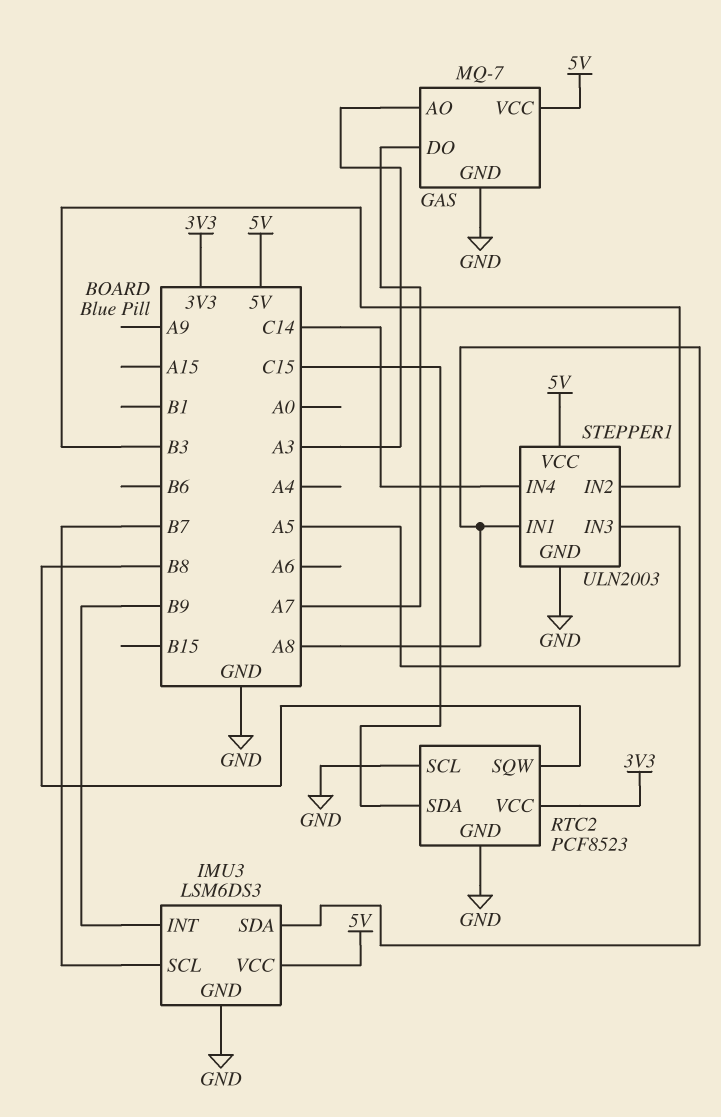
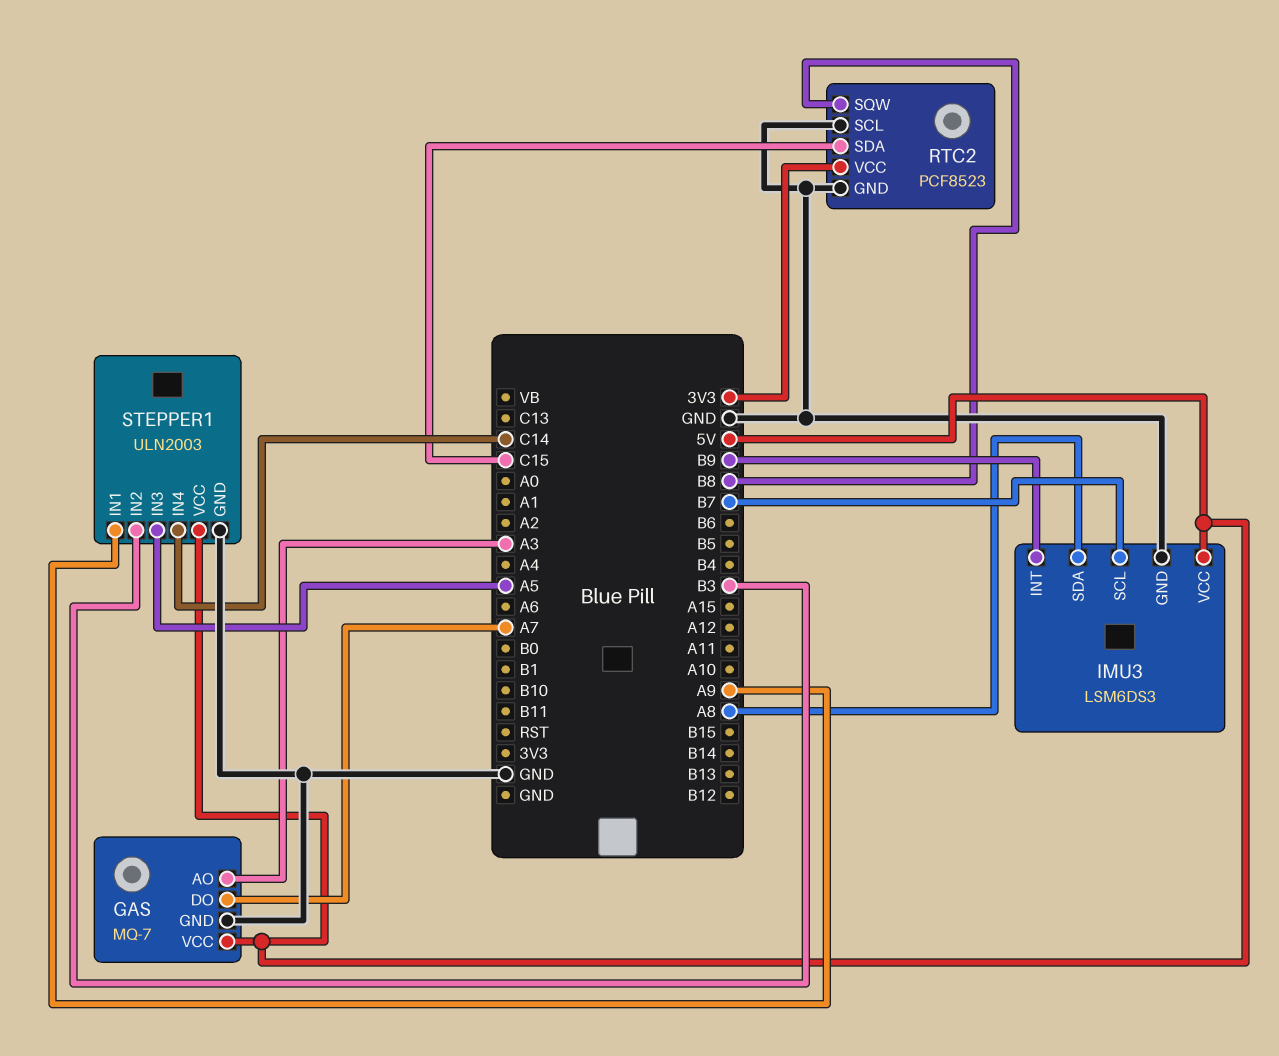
STEPPER1 pin IN1: A8 -> A9

